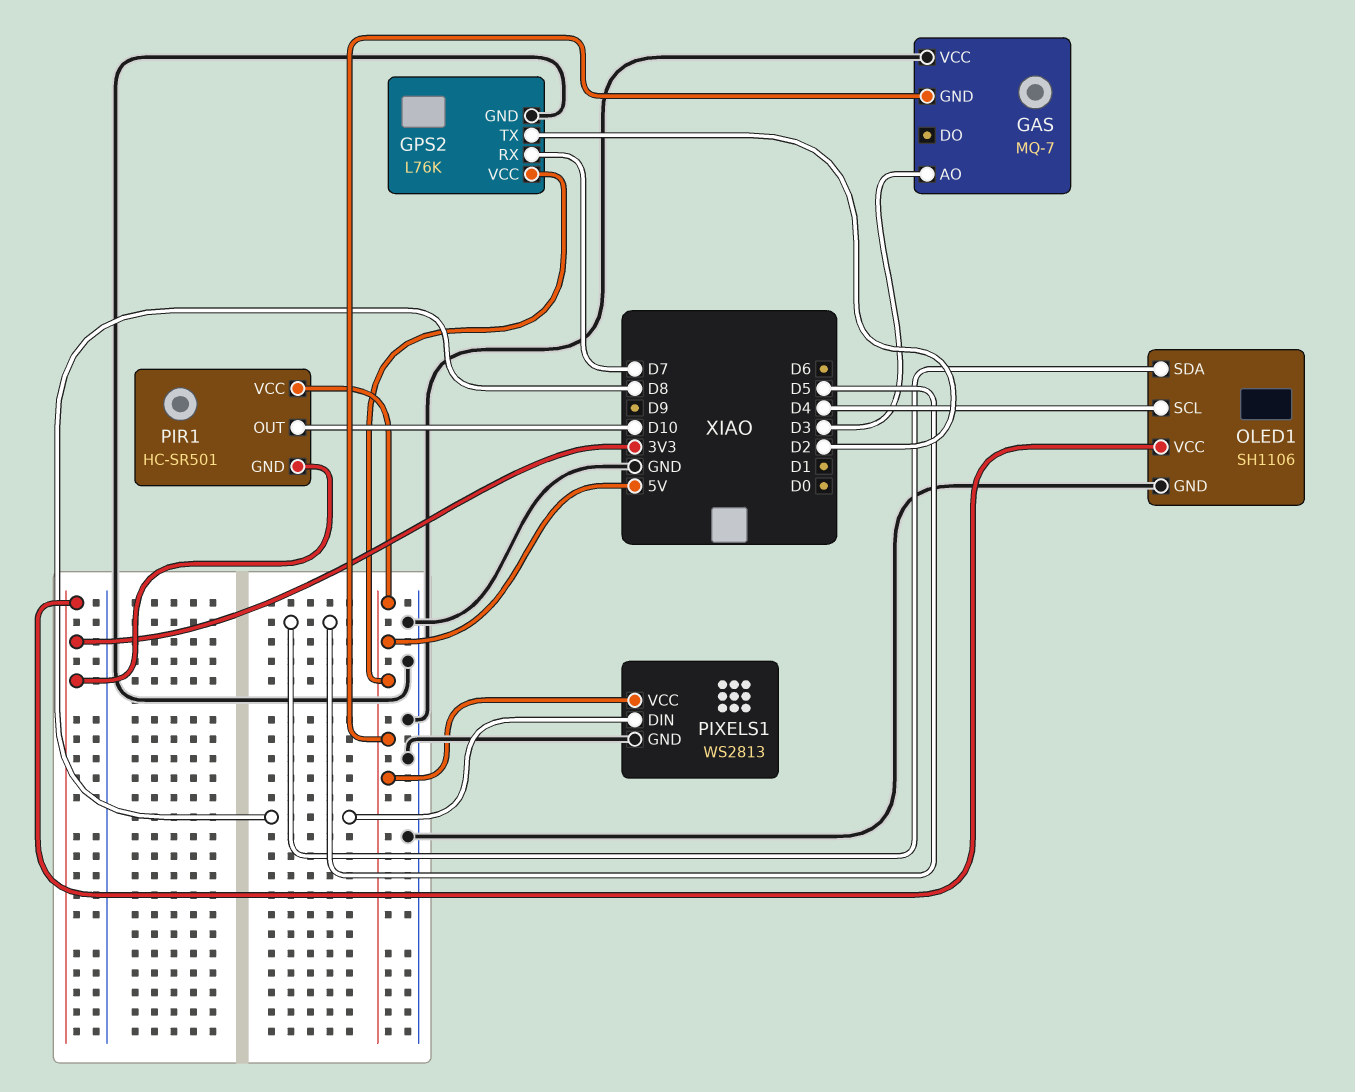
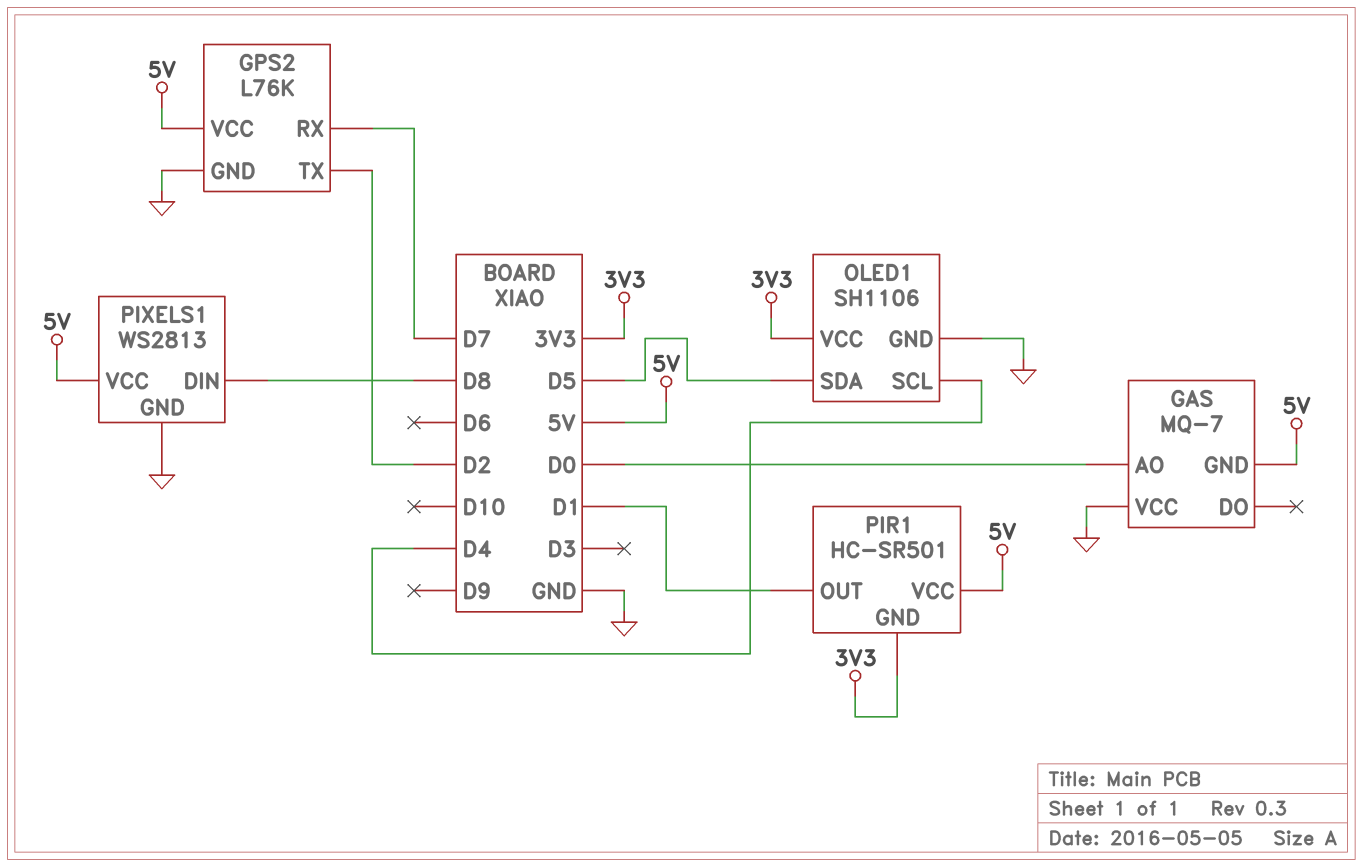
GAS pin AO: D3 -> D0
PIR1 pin OUT: D10 -> D1

